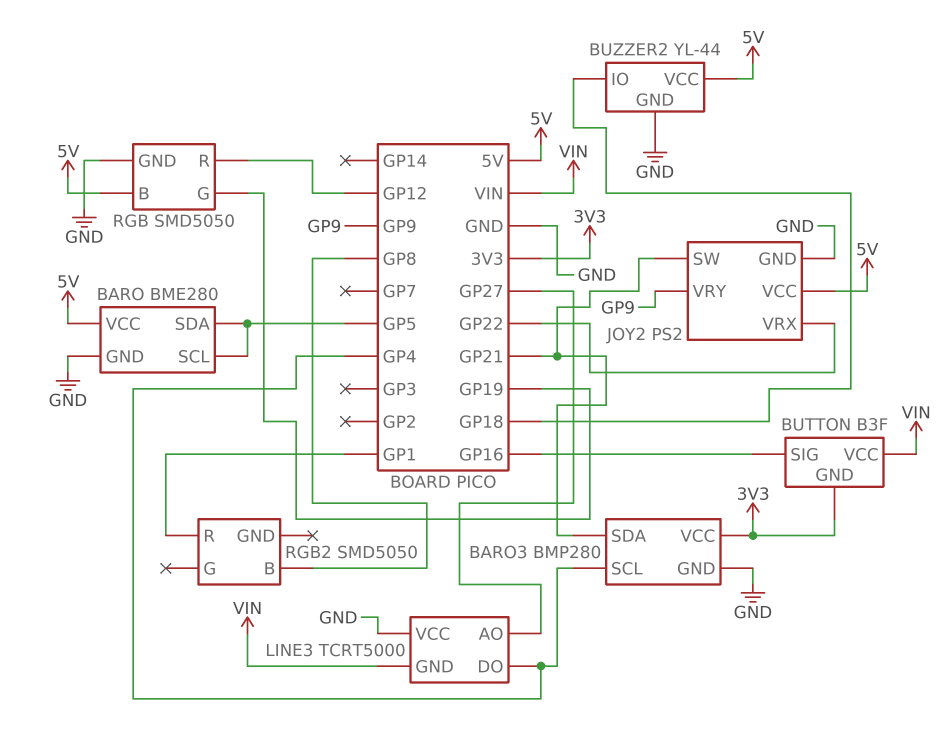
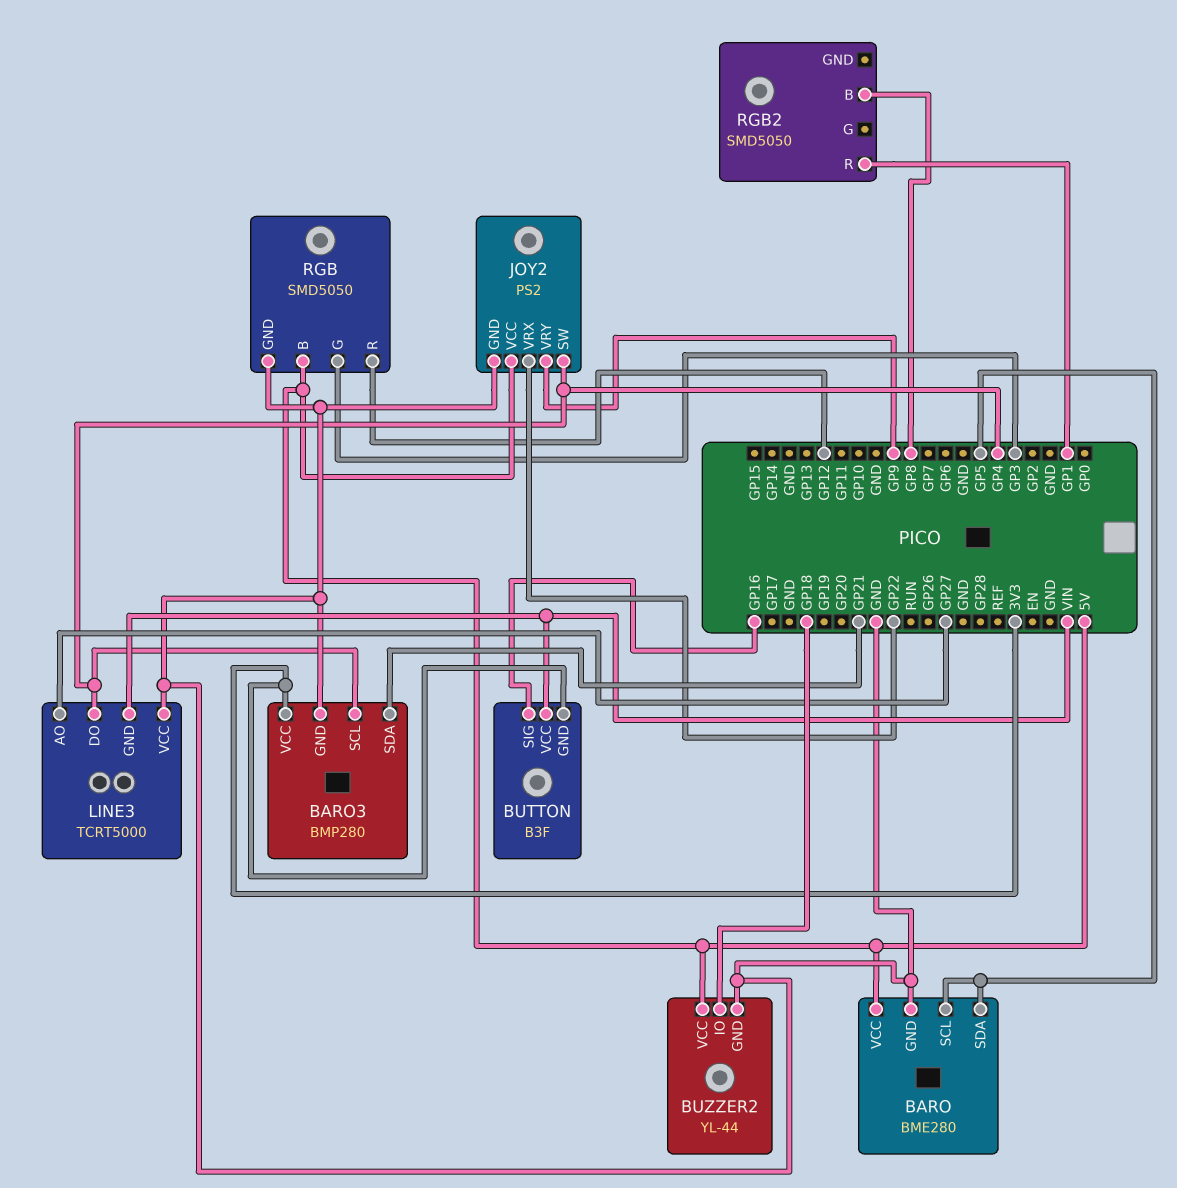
JOY2 pin SW: GP21 -> GP4
RGB pin G: GP19 -> GP3

